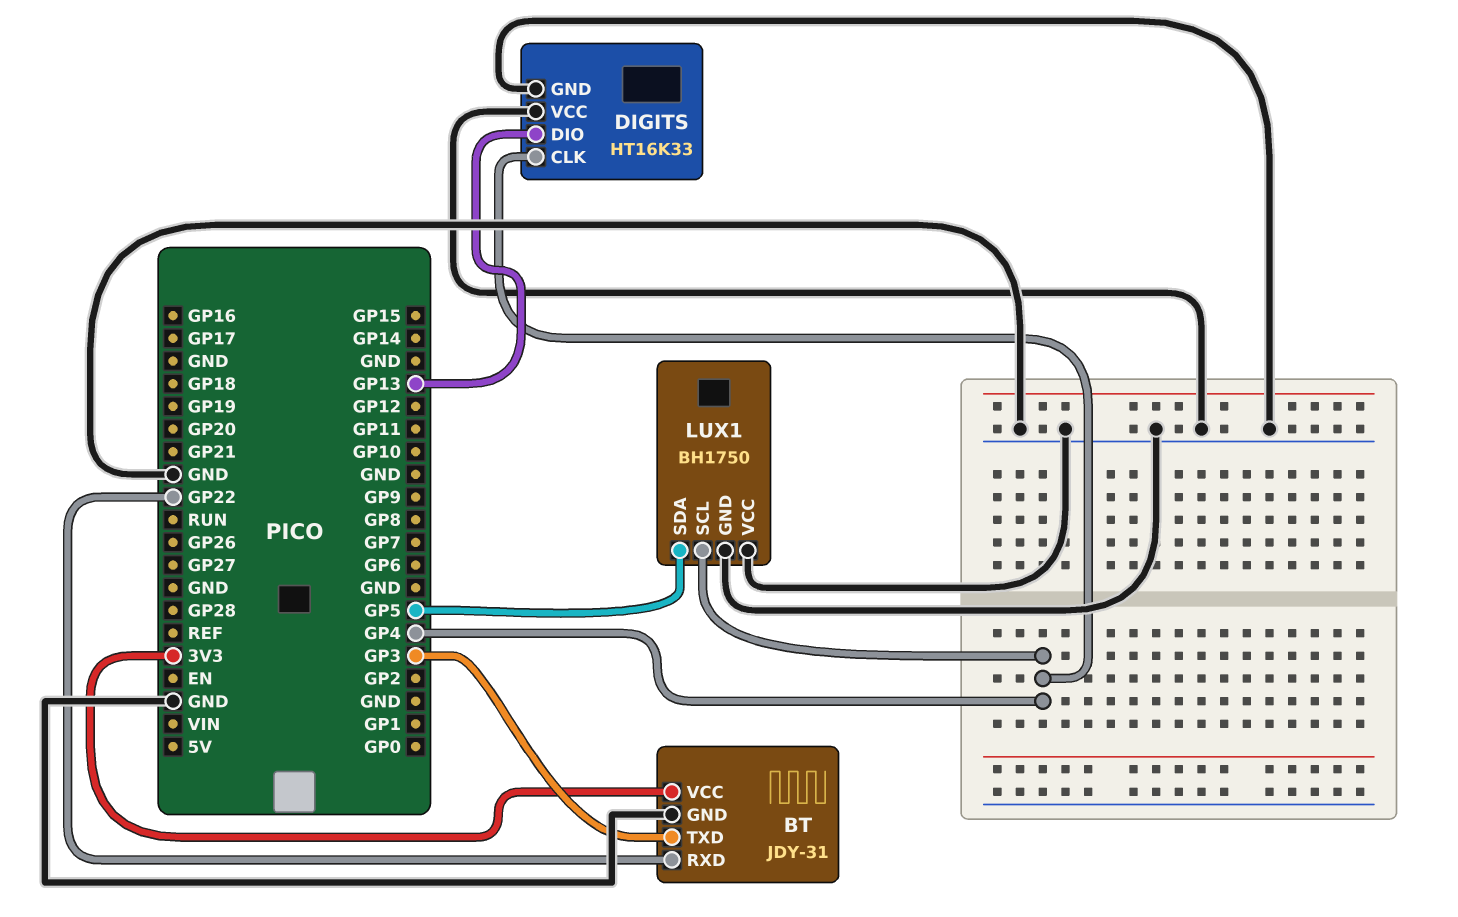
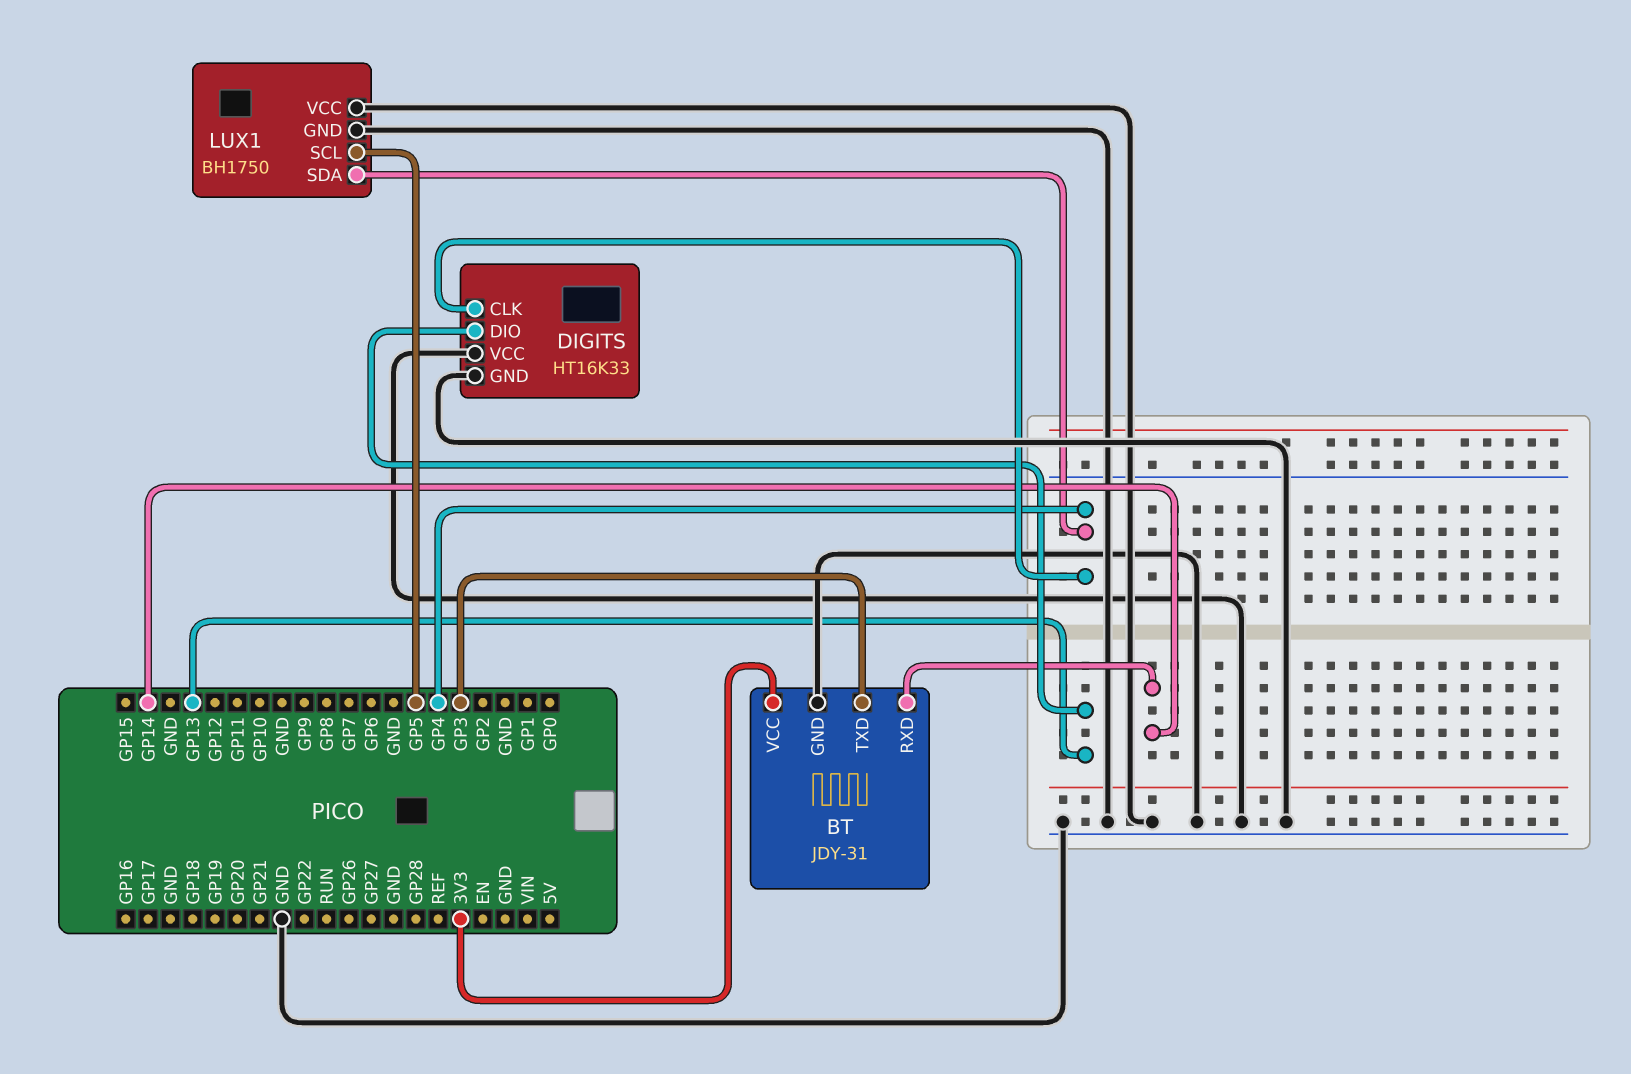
BT pin RXD: GP22 -> GP14
LUX1 pin SCL: GP4 -> GP5
LUX1 pin SDA: GP5 -> GP4

